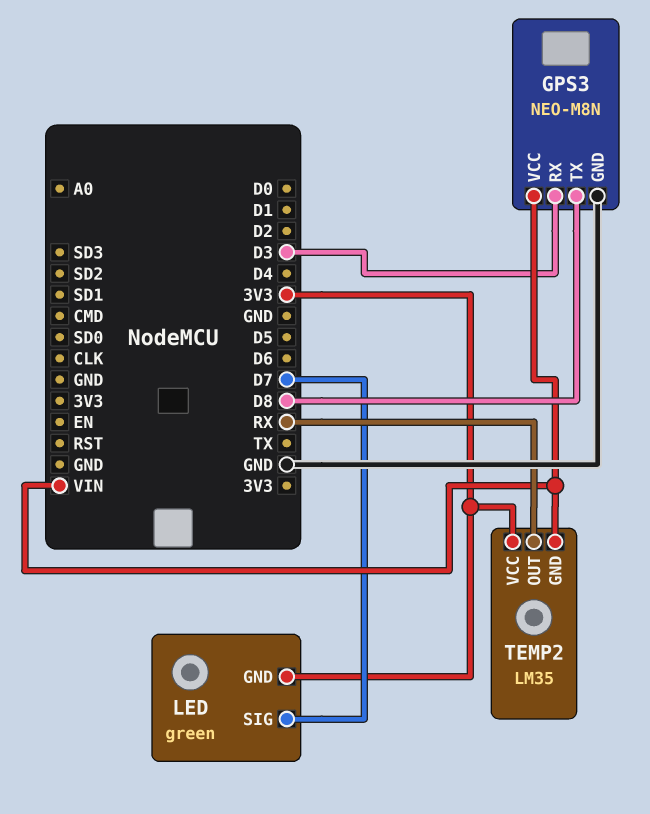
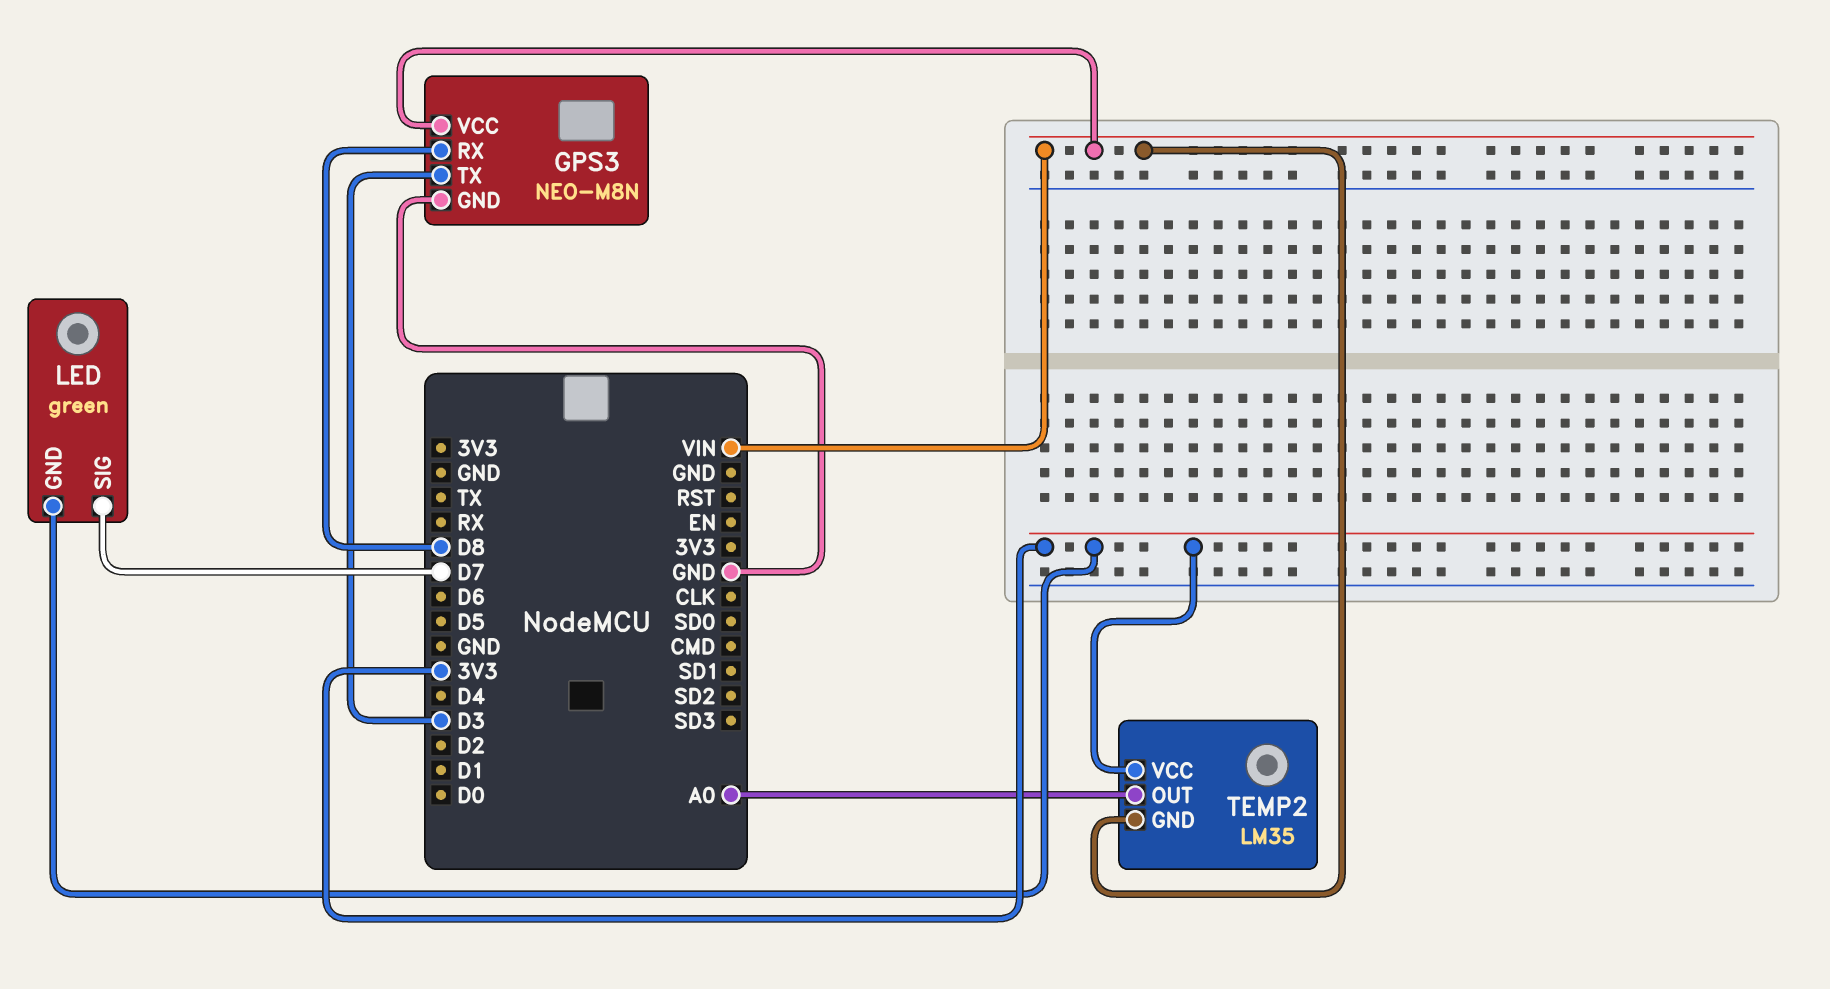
GPS3 pin RX: D3 -> D8
GPS3 pin TX: D8 -> D3
TEMP2 pin OUT: RX -> A0

